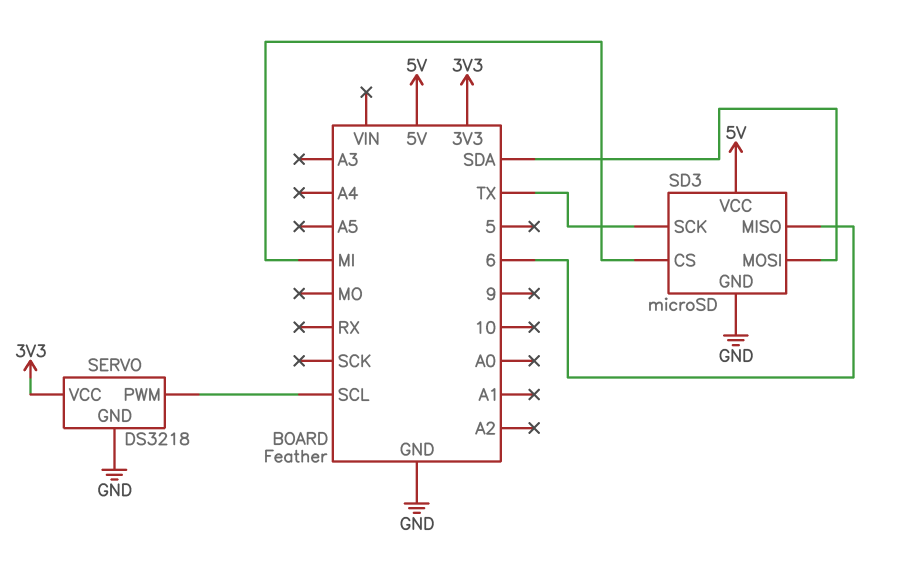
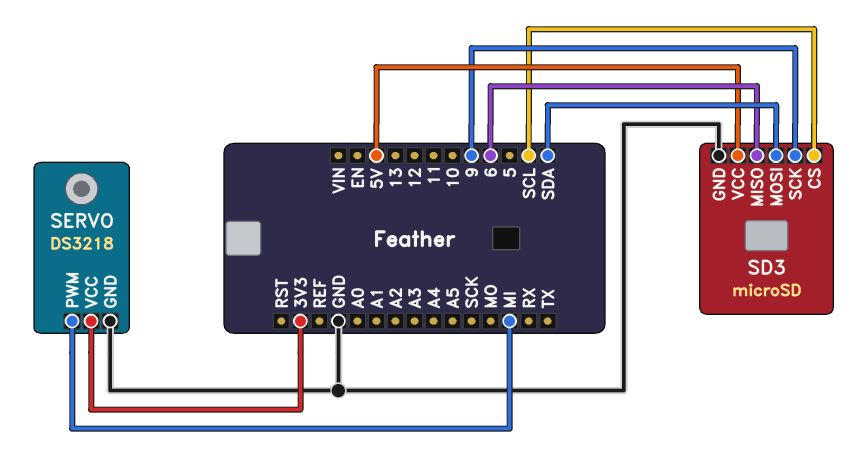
SD3 pin CS: MI -> SCL
SD3 pin SCK: TX -> 9
SERVO pin PWM: SCL -> MI

